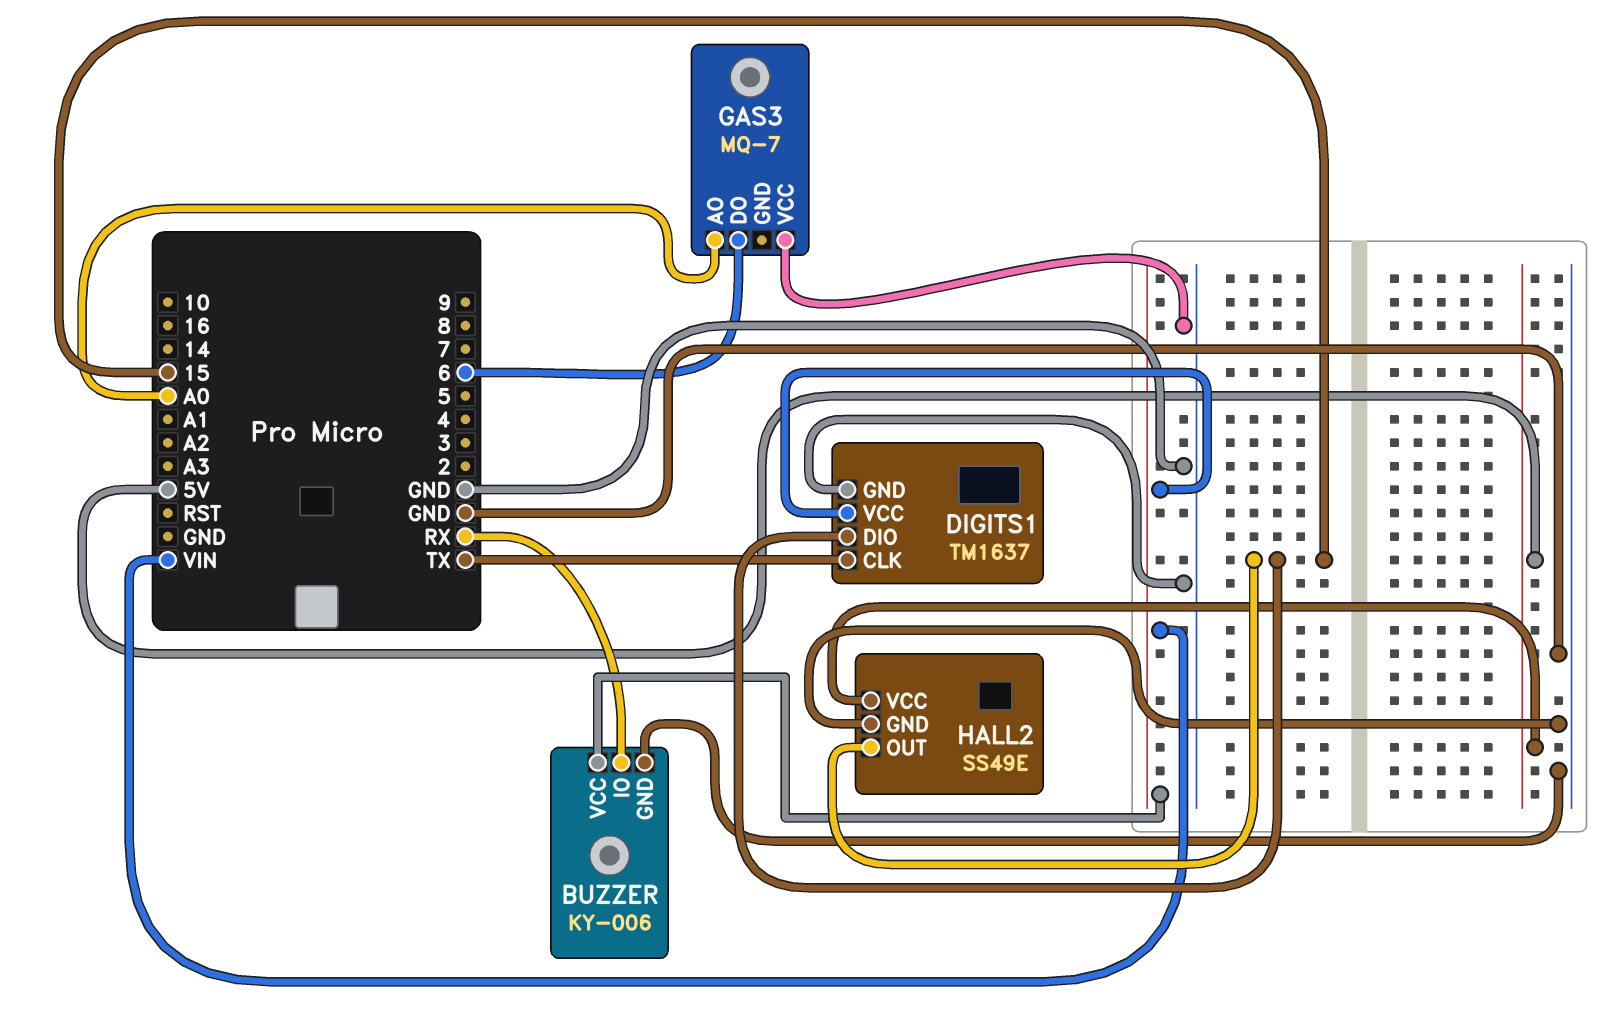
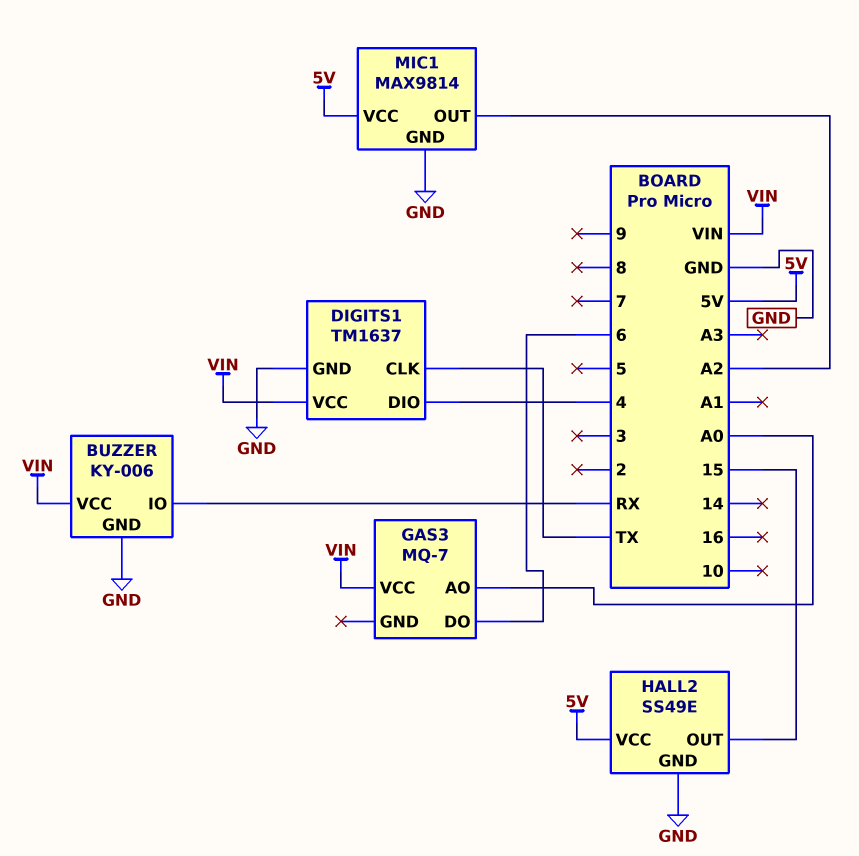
DIGITS1 pin DIO: 15 -> 4
GAS3 pin VCC: GND -> VIN
MIC1: none -> MAX9814
MIC1 pin GND: none -> GND
MIC1 pin OUT: none -> A2
MIC1 pin VCC: none -> 5V

